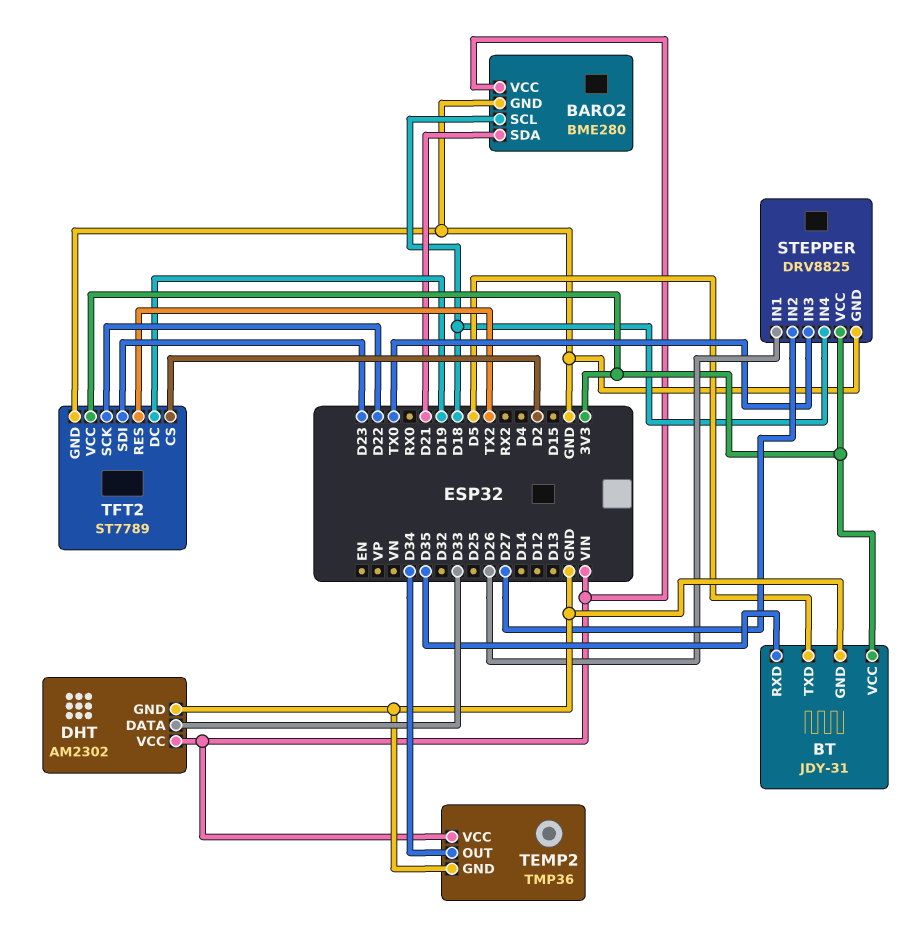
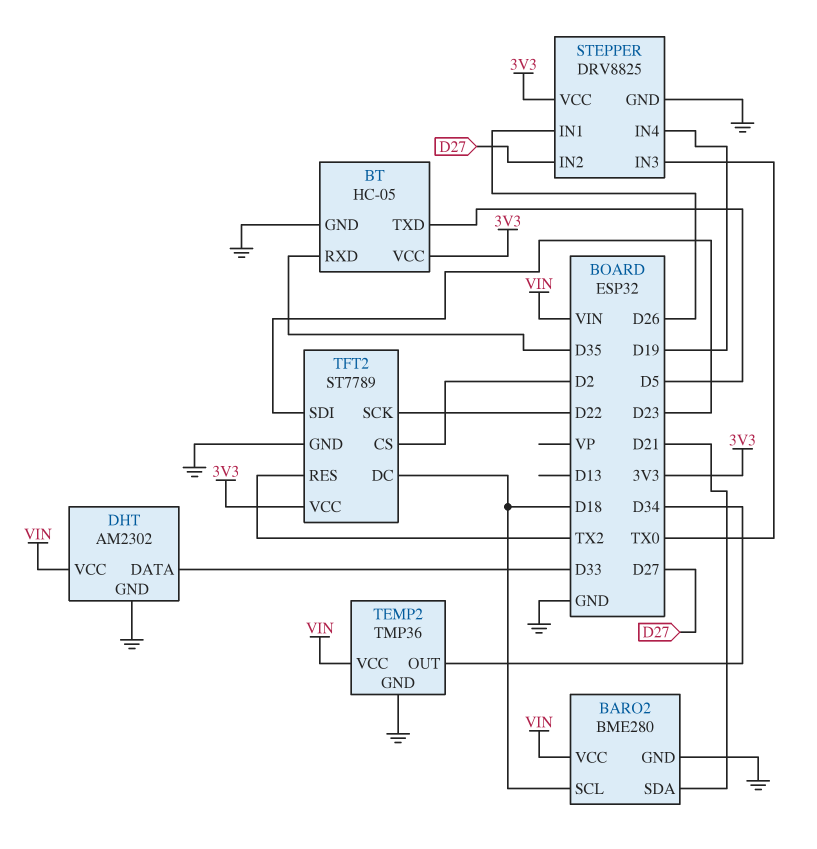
BT: JDY-31 -> HC-05
STEPPER pin IN4: D18 -> D19
TFT2 pin DC: D19 -> D18

